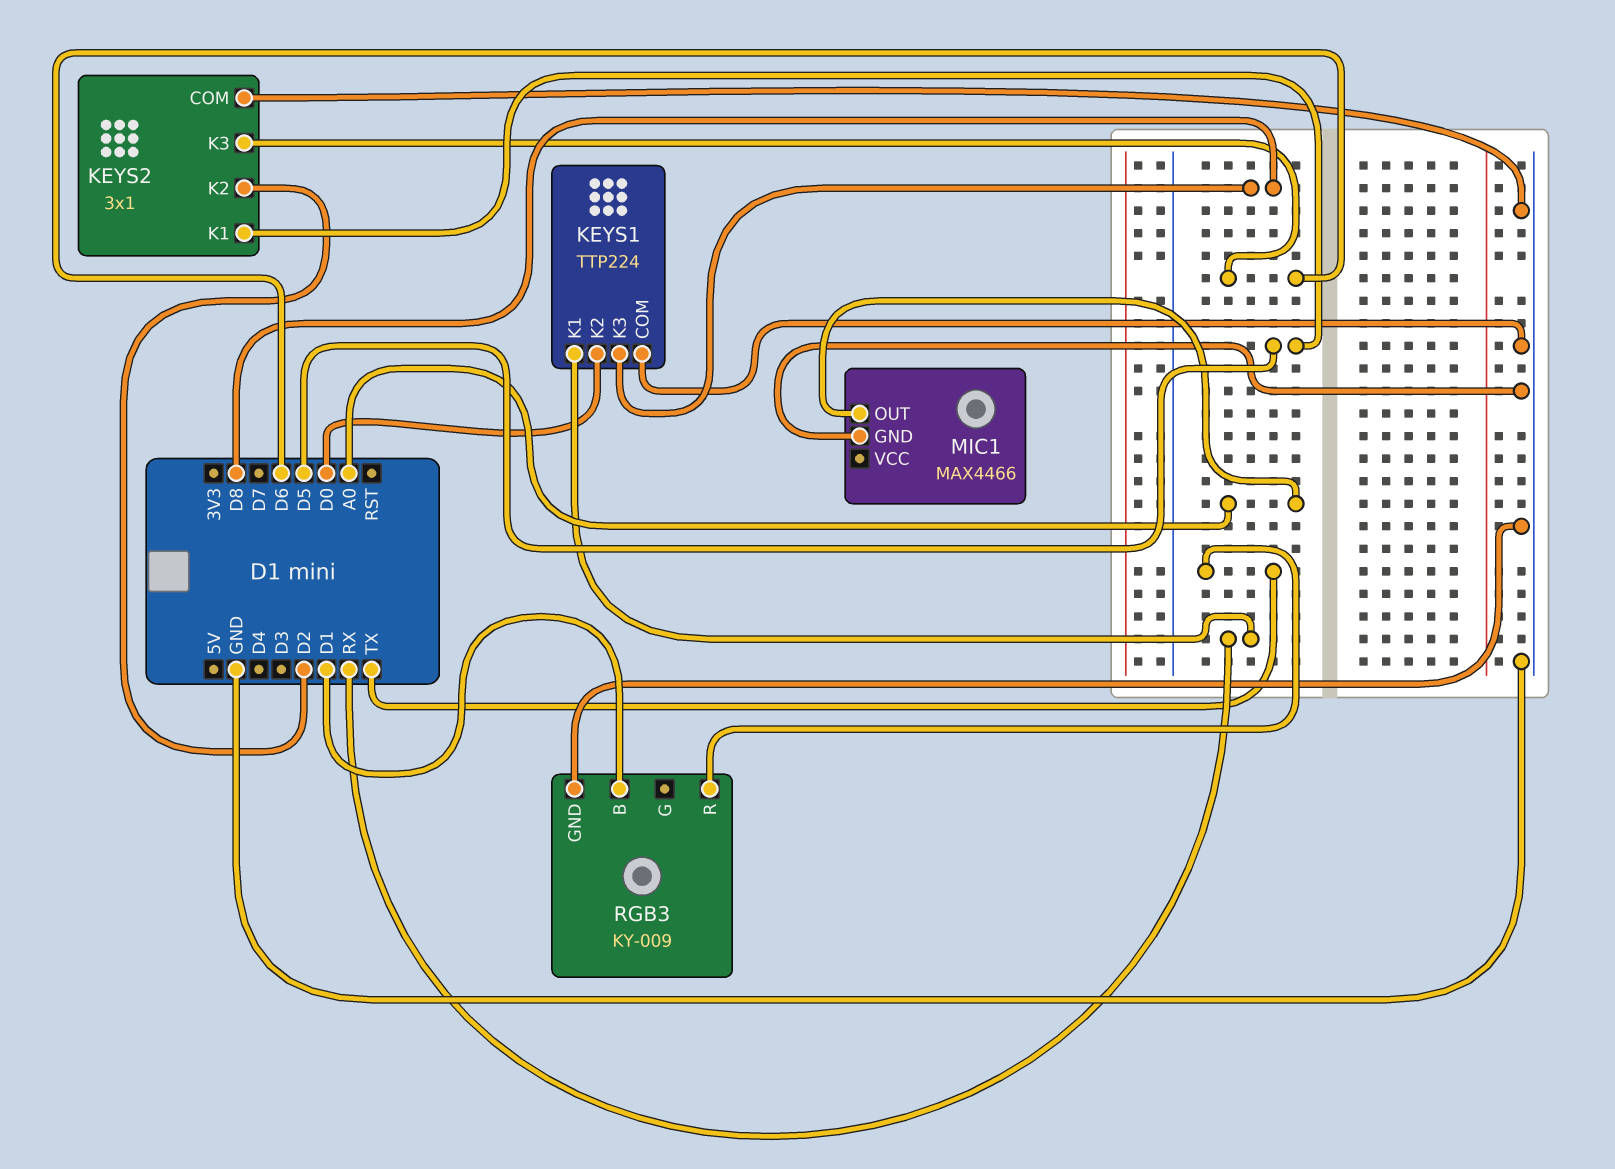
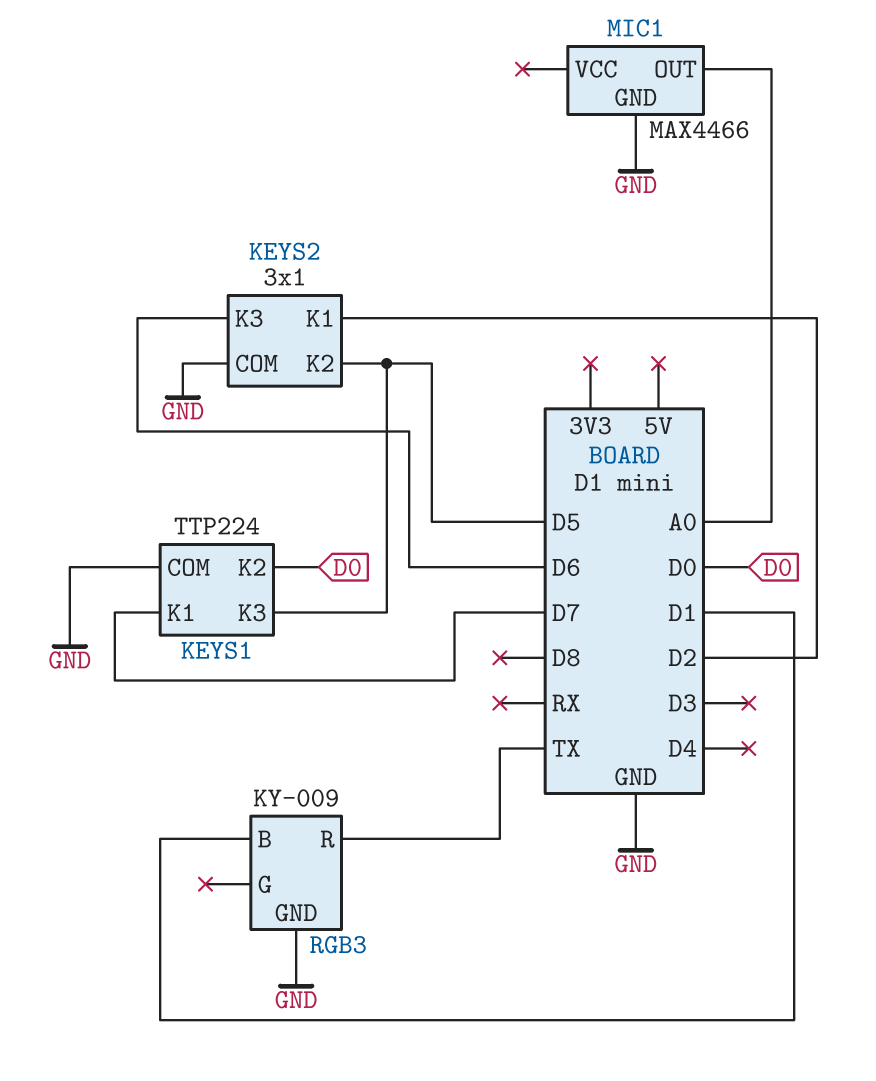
KEYS1 pin K1: RX -> D7
KEYS1 pin K3: D8 -> D5
KEYS2 pin K1: D5 -> D2
KEYS2 pin K2: D2 -> D5

